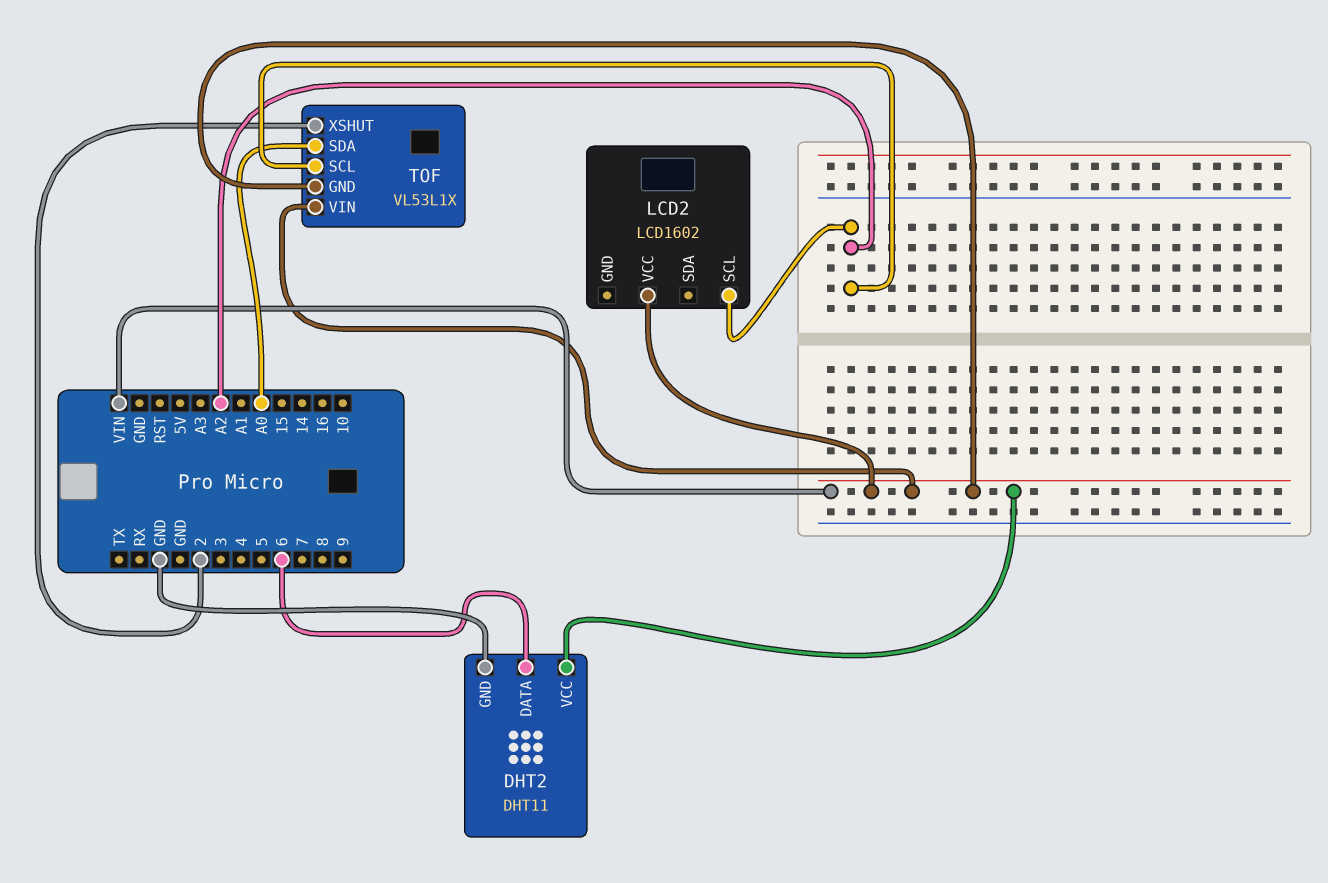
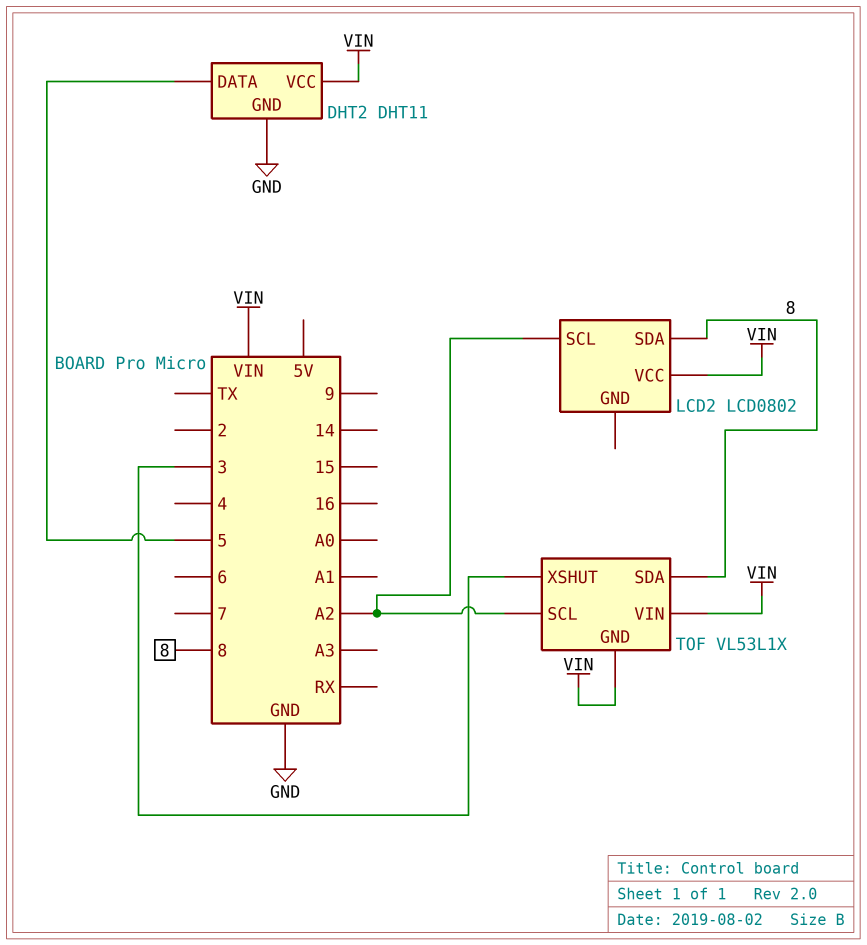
DHT2 pin DATA: 6 -> 5
LCD2: LCD1602 -> LCD0802
LCD2 pin SDA: none -> 8
TOF pin SDA: A0 -> 8
TOF pin XSHUT: 2 -> 3

